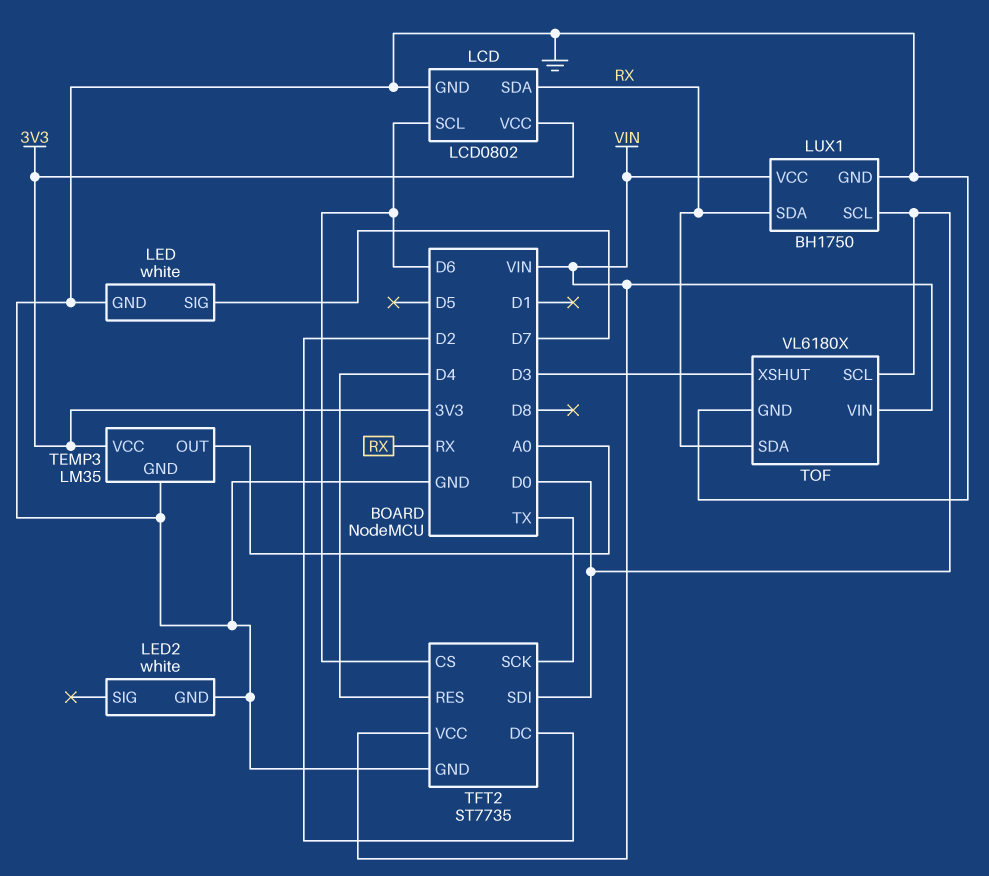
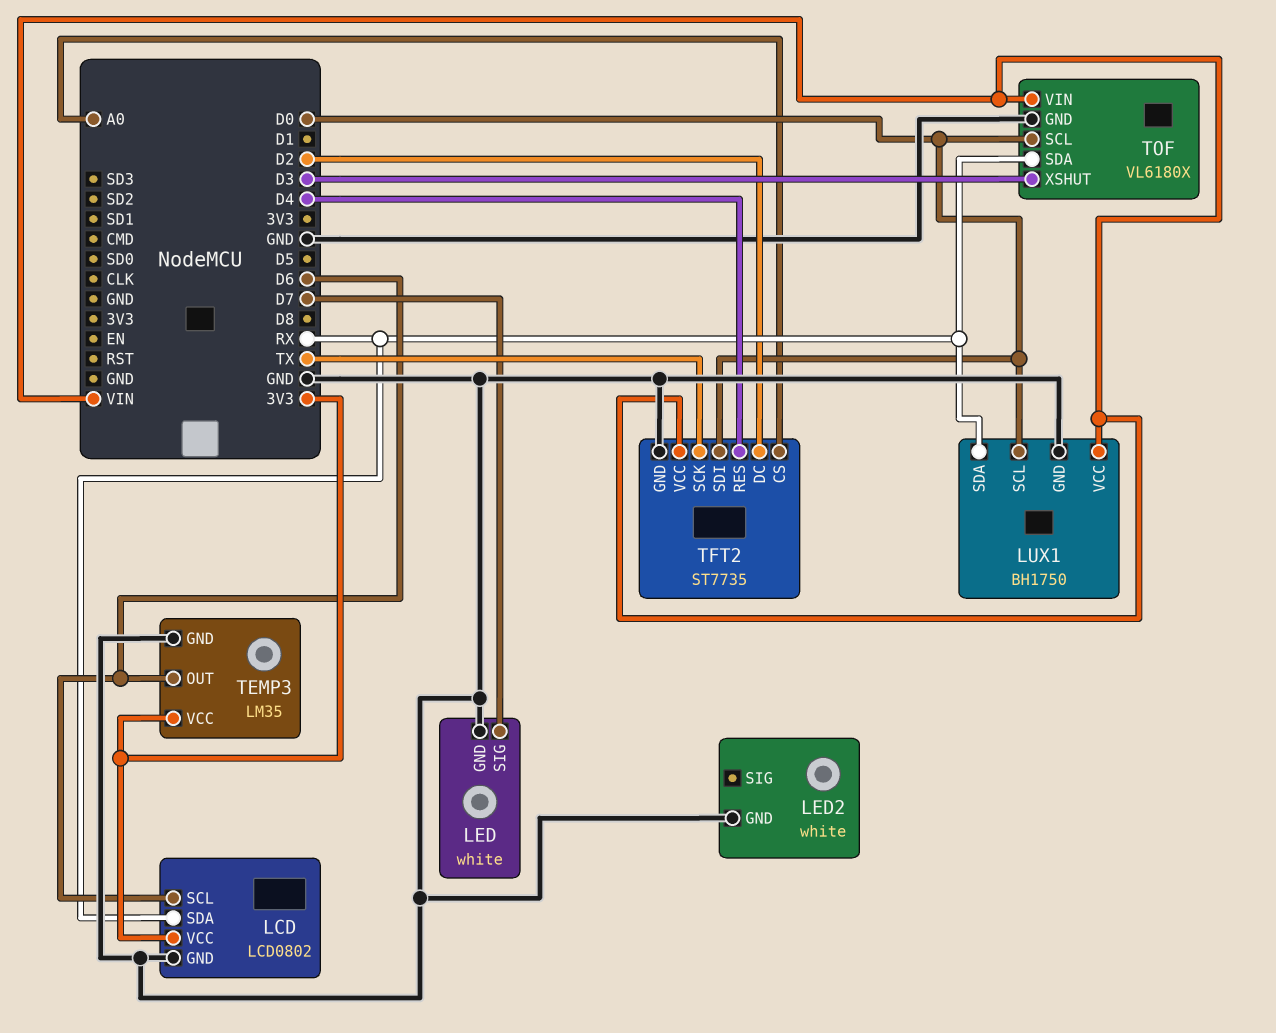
TEMP3 pin OUT: A0 -> D6
TFT2 pin CS: D6 -> A0

